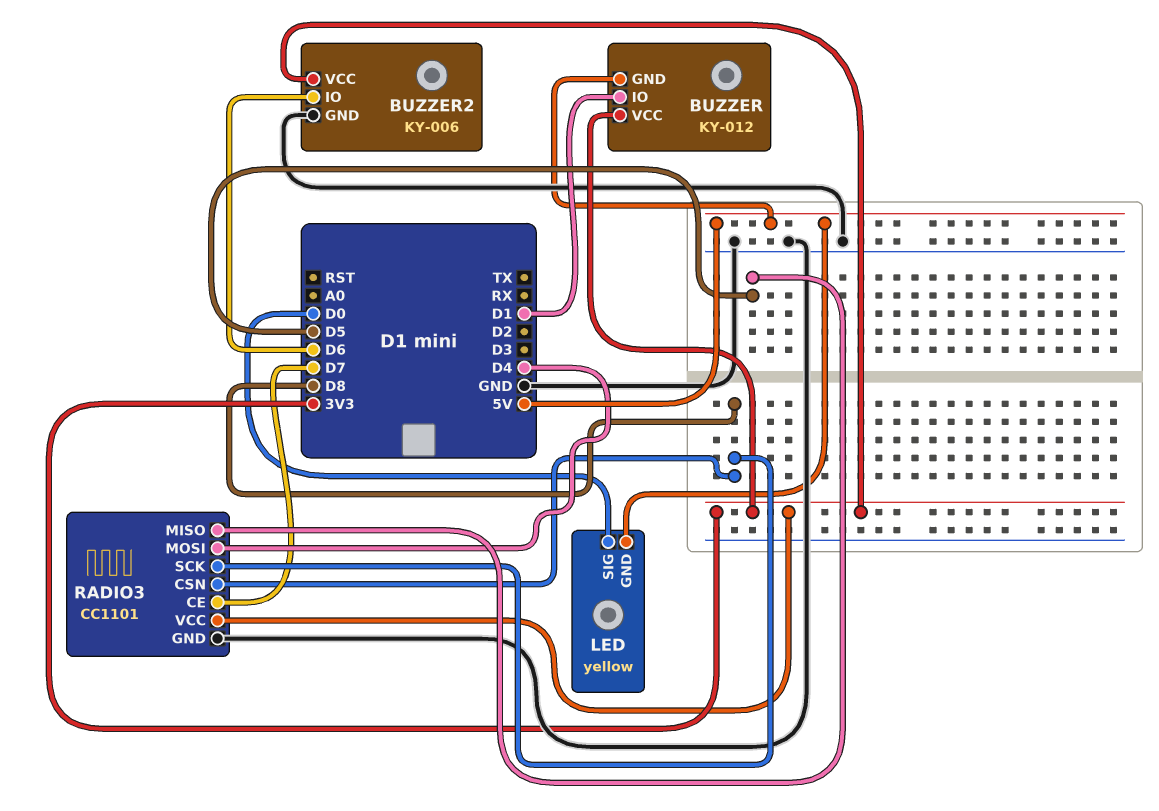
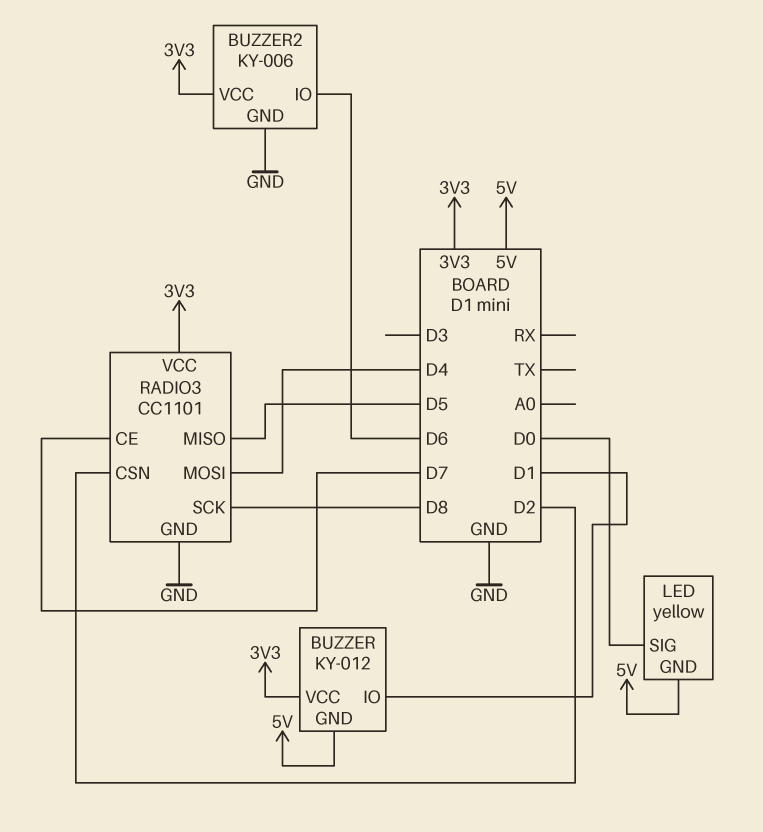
RADIO3 pin CSN: D8 -> D2

